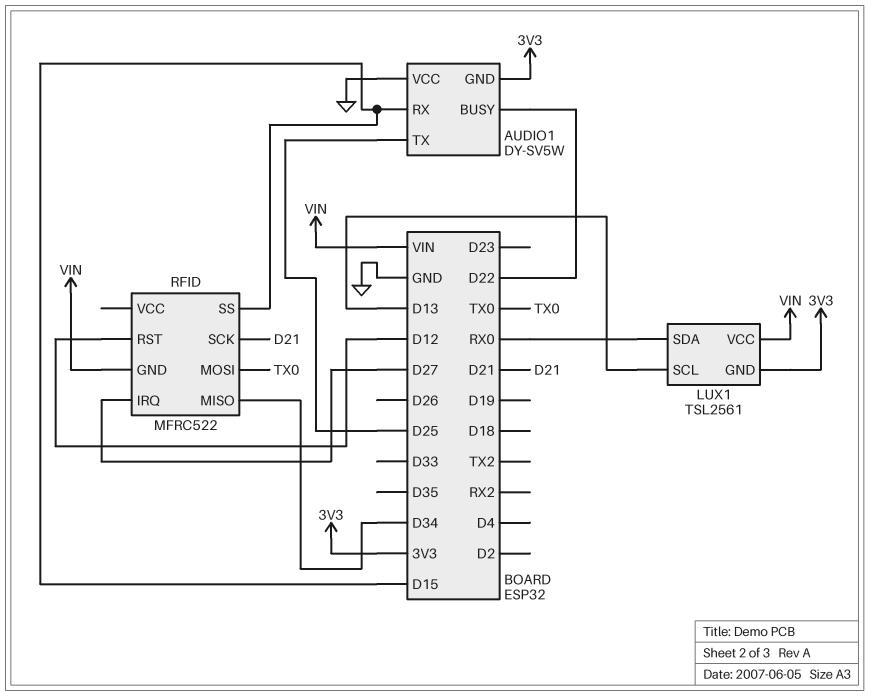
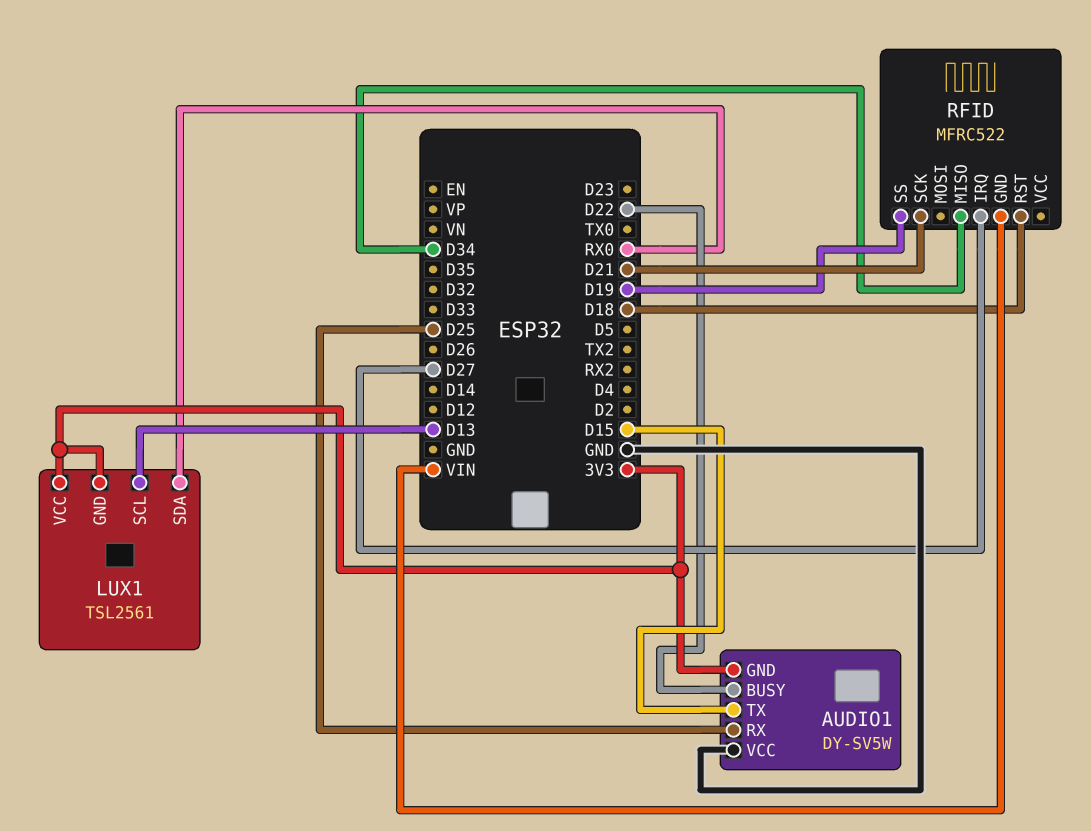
AUDIO1 pin RX: D15 -> D25
AUDIO1 pin TX: D25 -> D15
LUX1 pin VCC: VIN -> 3V3
RFID pin MOSI: TX0 -> none
RFID pin RST: D12 -> D18
RFID pin SS: D15 -> D19

